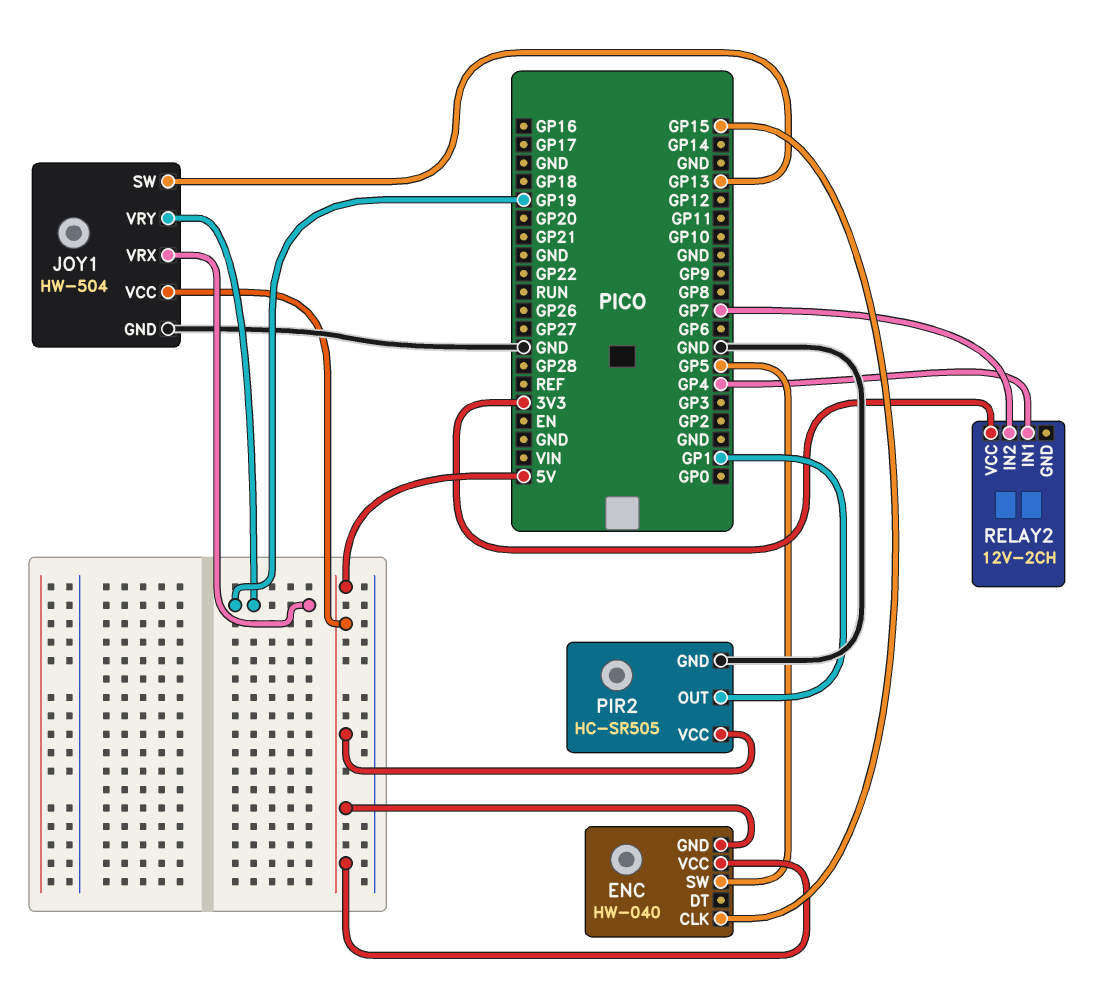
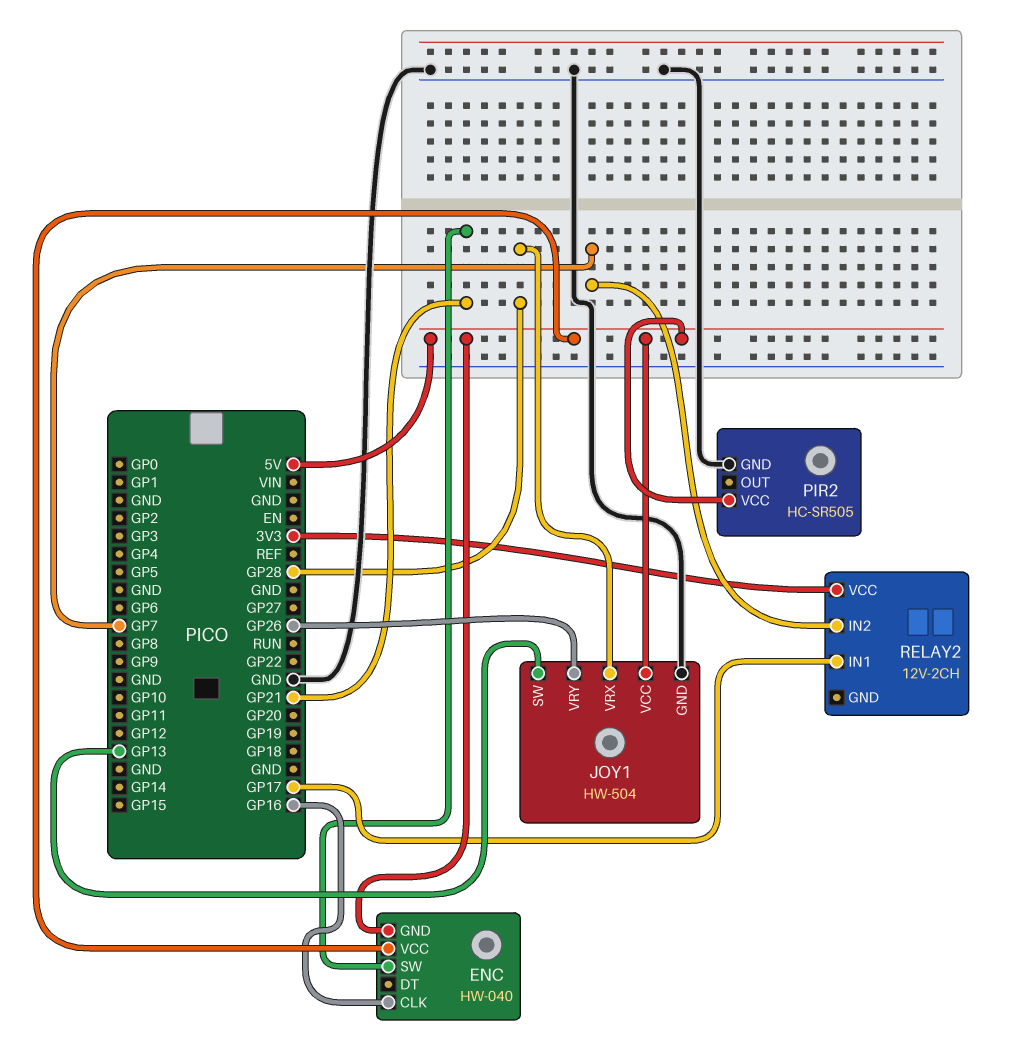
ENC pin CLK: GP15 -> GP16
ENC pin SW: GP5 -> GP21
JOY1 pin VRX: GP19 -> GP28
JOY1 pin VRY: GP19 -> GP26
PIR2 pin OUT: GP1 -> none
RELAY2 pin IN1: GP4 -> GP17

